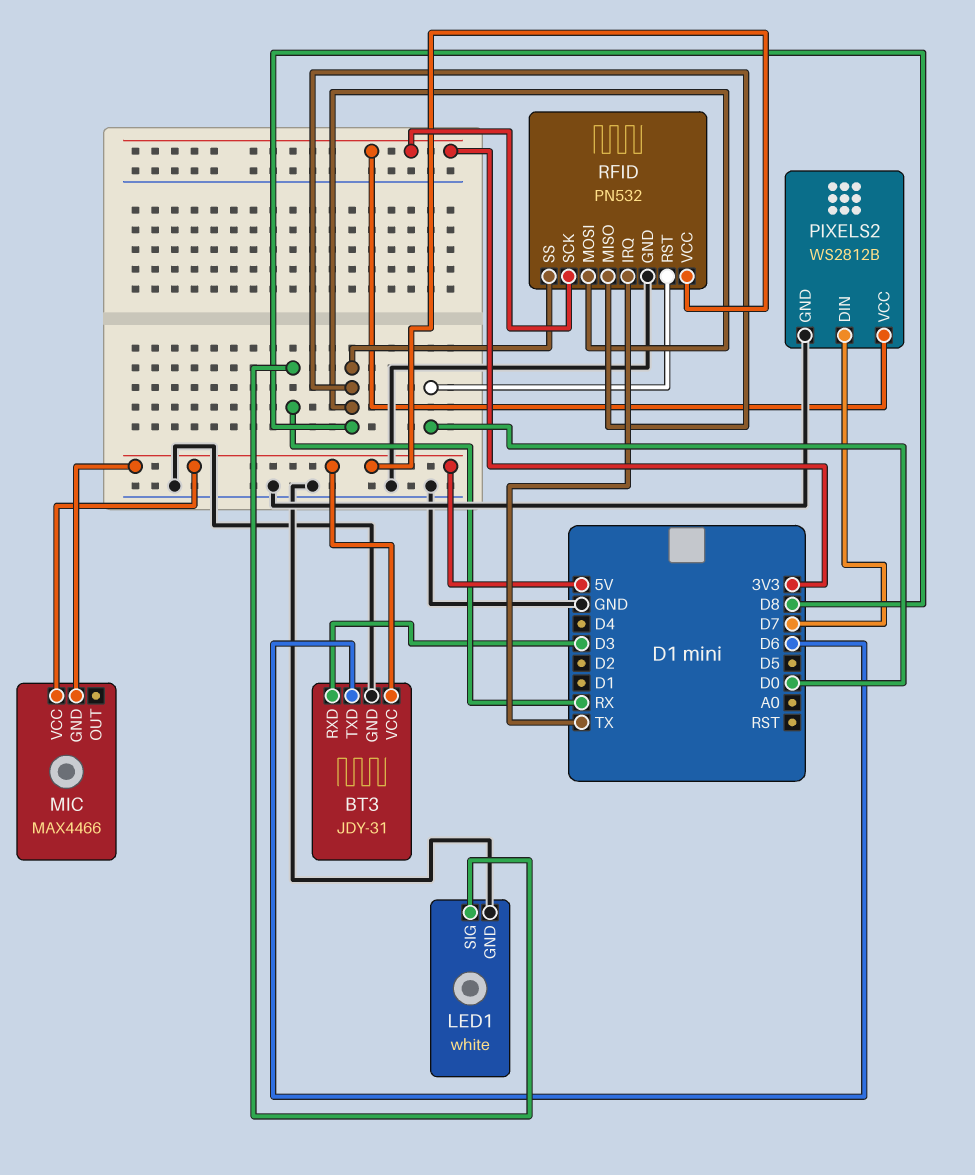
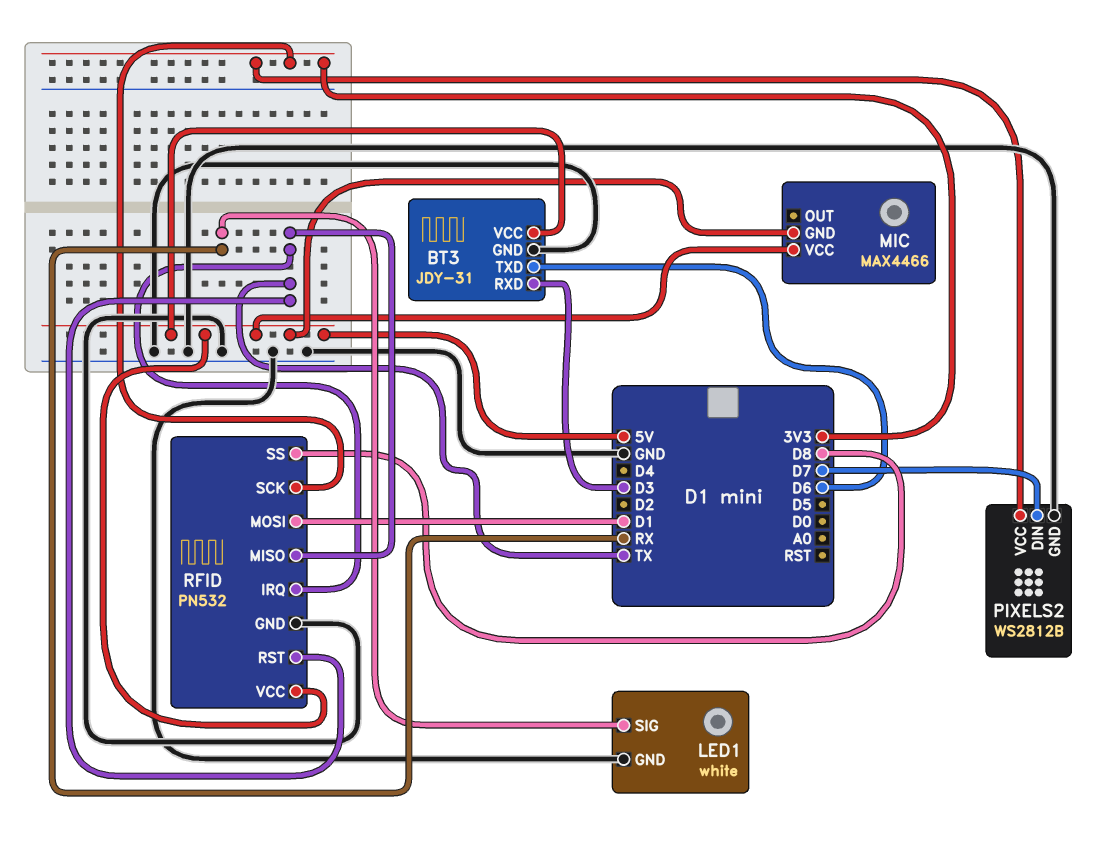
RFID pin MISO: D8 -> TX
RFID pin MOSI: D8 -> D1
RFID pin RST: D0 -> TX

